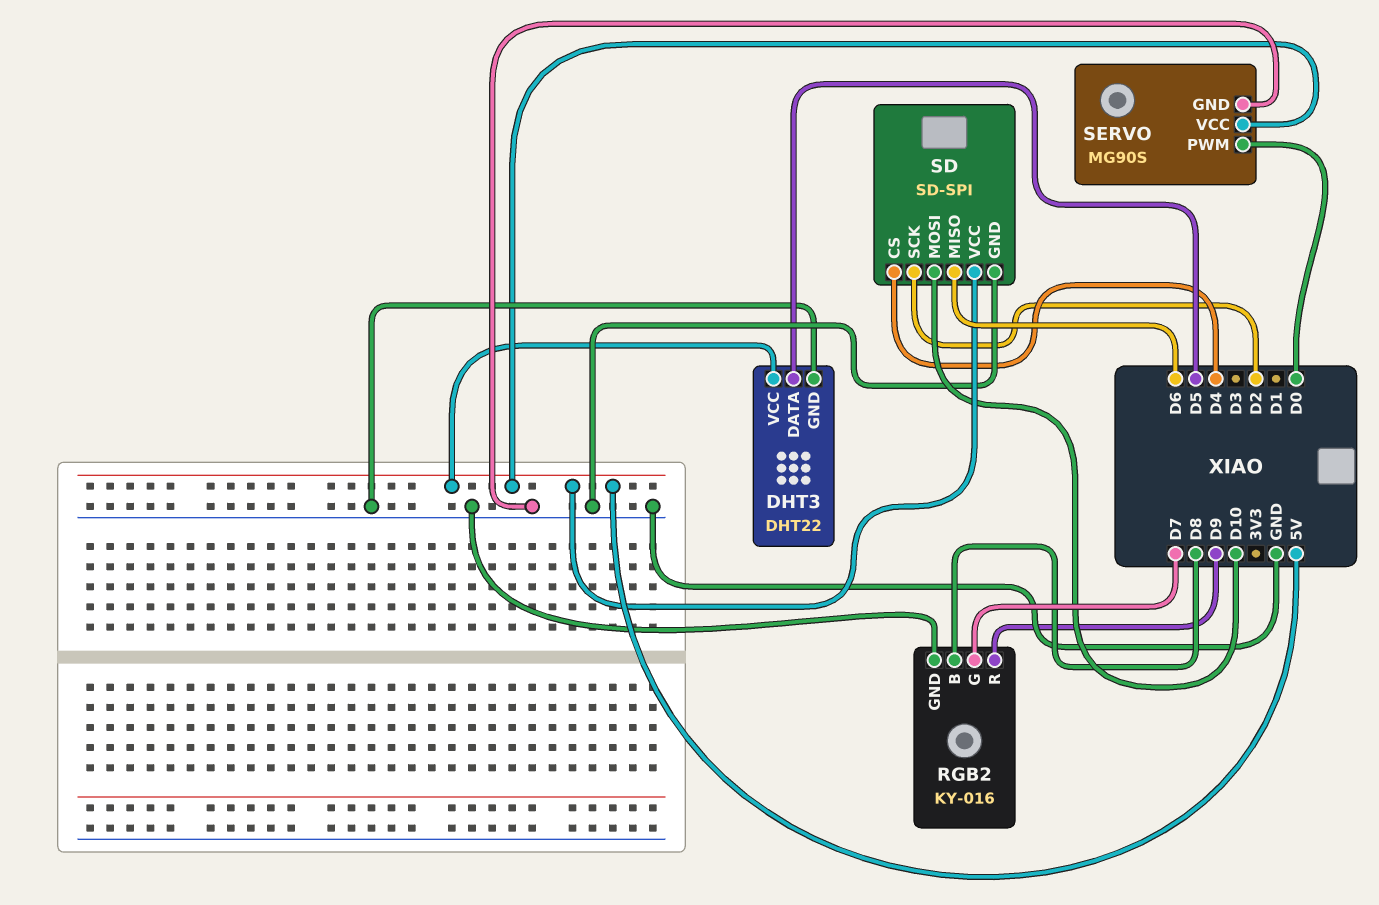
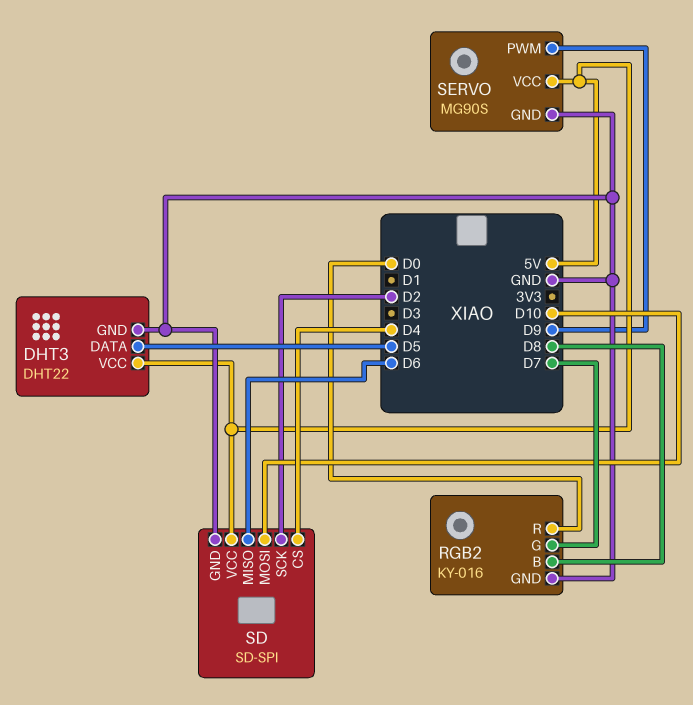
RGB2 pin R: D9 -> D0
SERVO pin PWM: D0 -> D9

